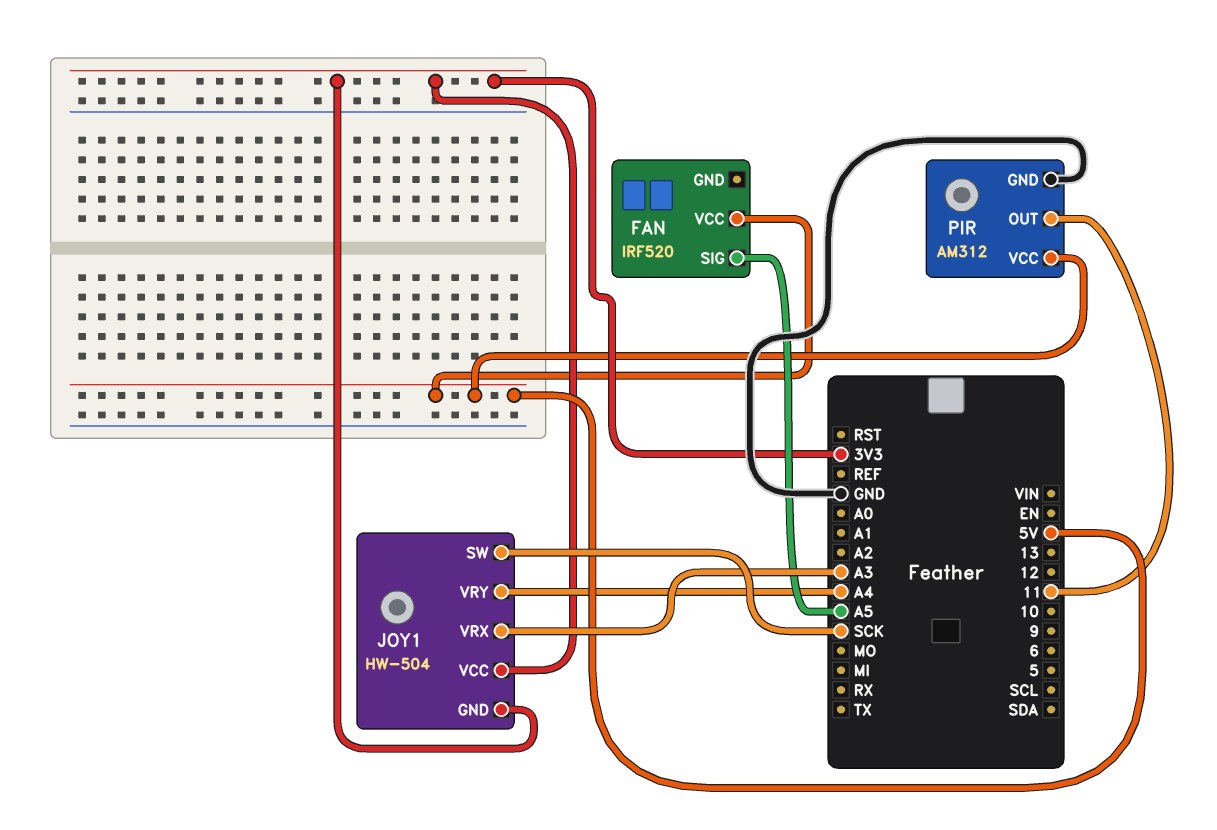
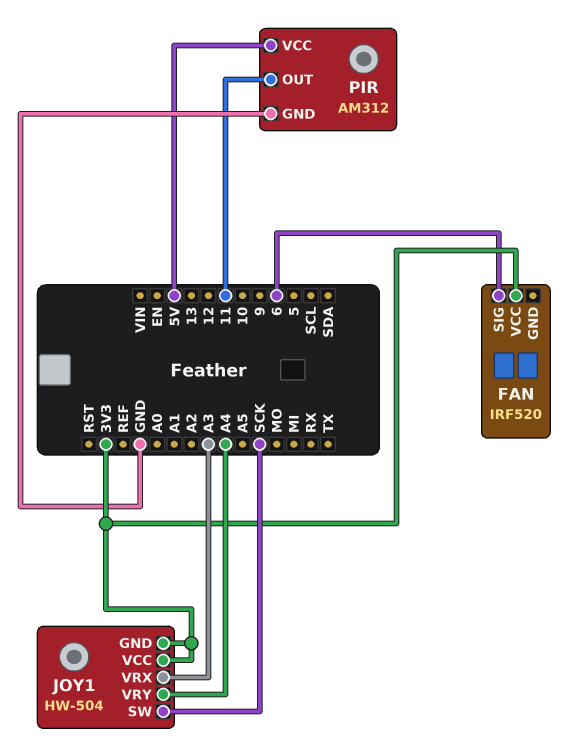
FAN pin SIG: A5 -> 6
FAN pin VCC: 5V -> 3V3

